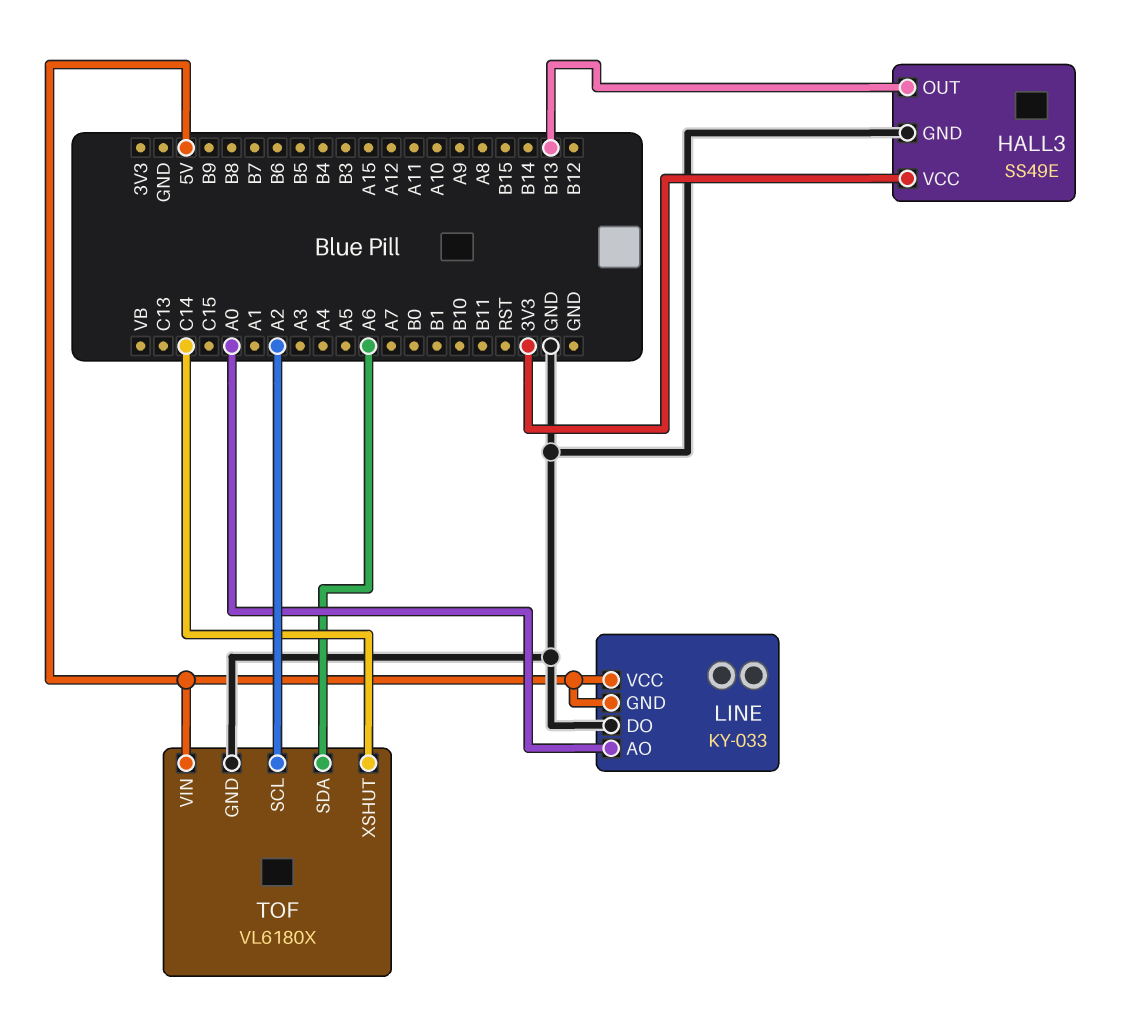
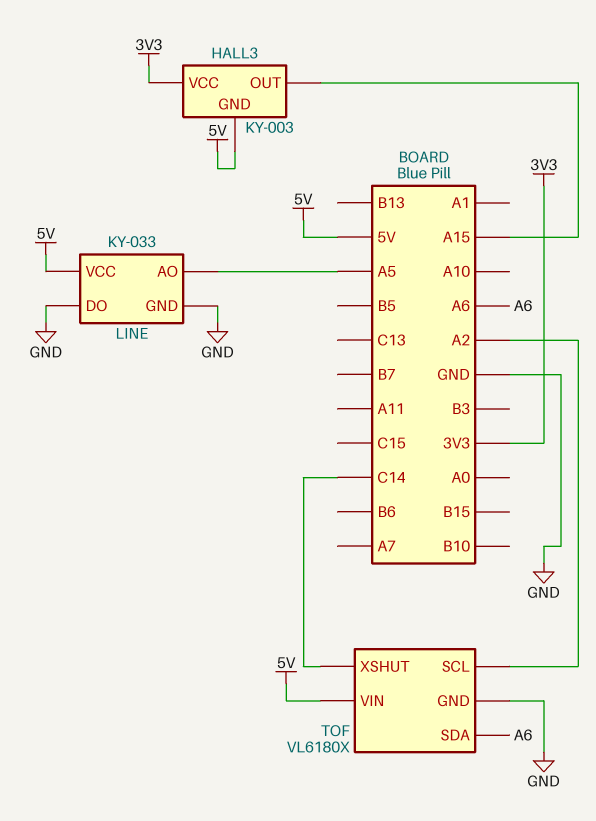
HALL3: SS49E -> KY-003
HALL3 pin GND: GND -> 5V
HALL3 pin OUT: B13 -> A15
LINE pin AO: A0 -> A5
LINE pin GND: 5V -> GND

